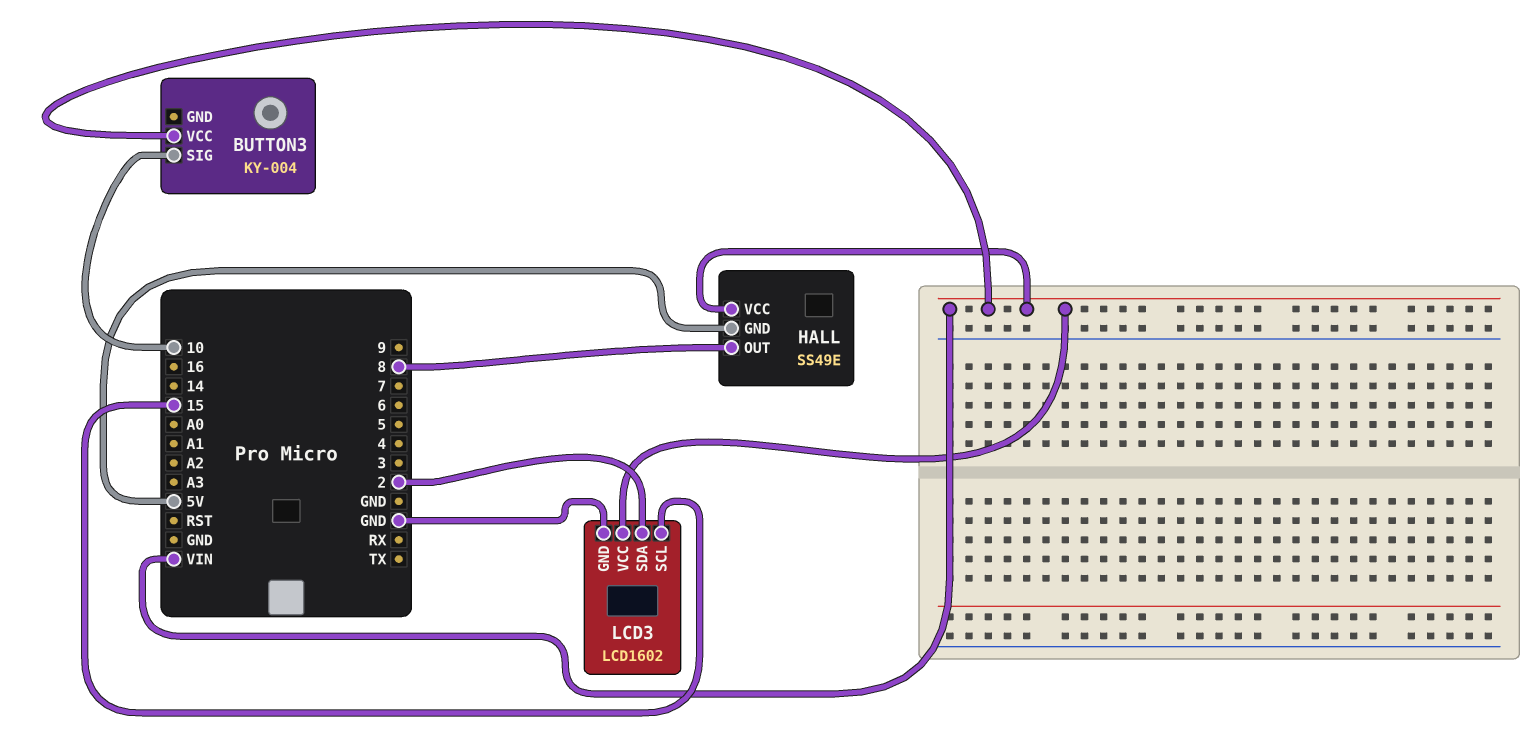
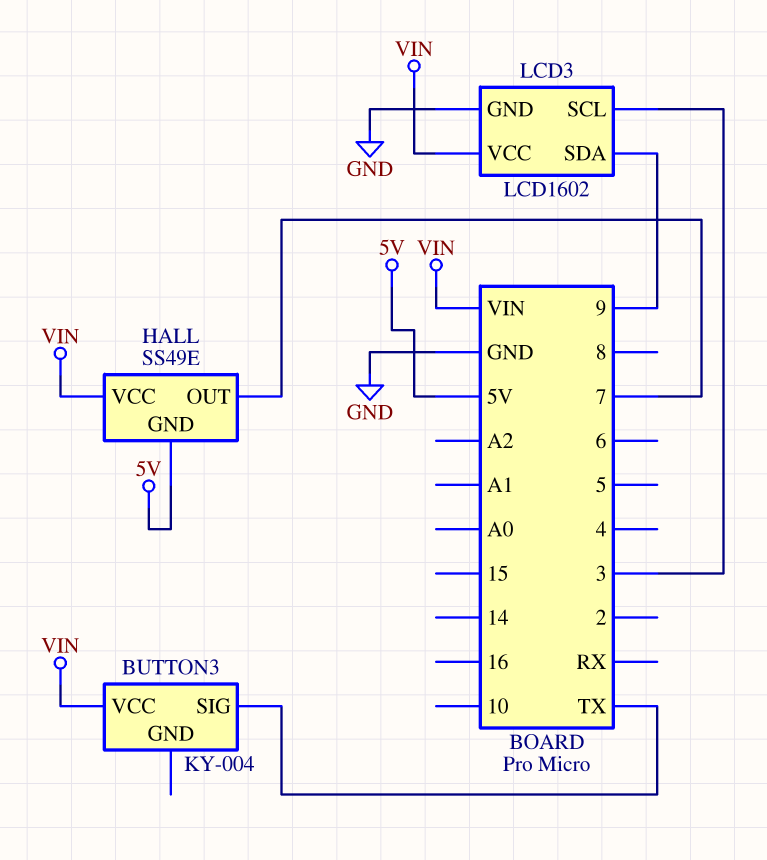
BUTTON3 pin SIG: 10 -> TX
HALL pin OUT: 8 -> 7
LCD3 pin SCL: 15 -> 3
LCD3 pin SDA: 2 -> 9

